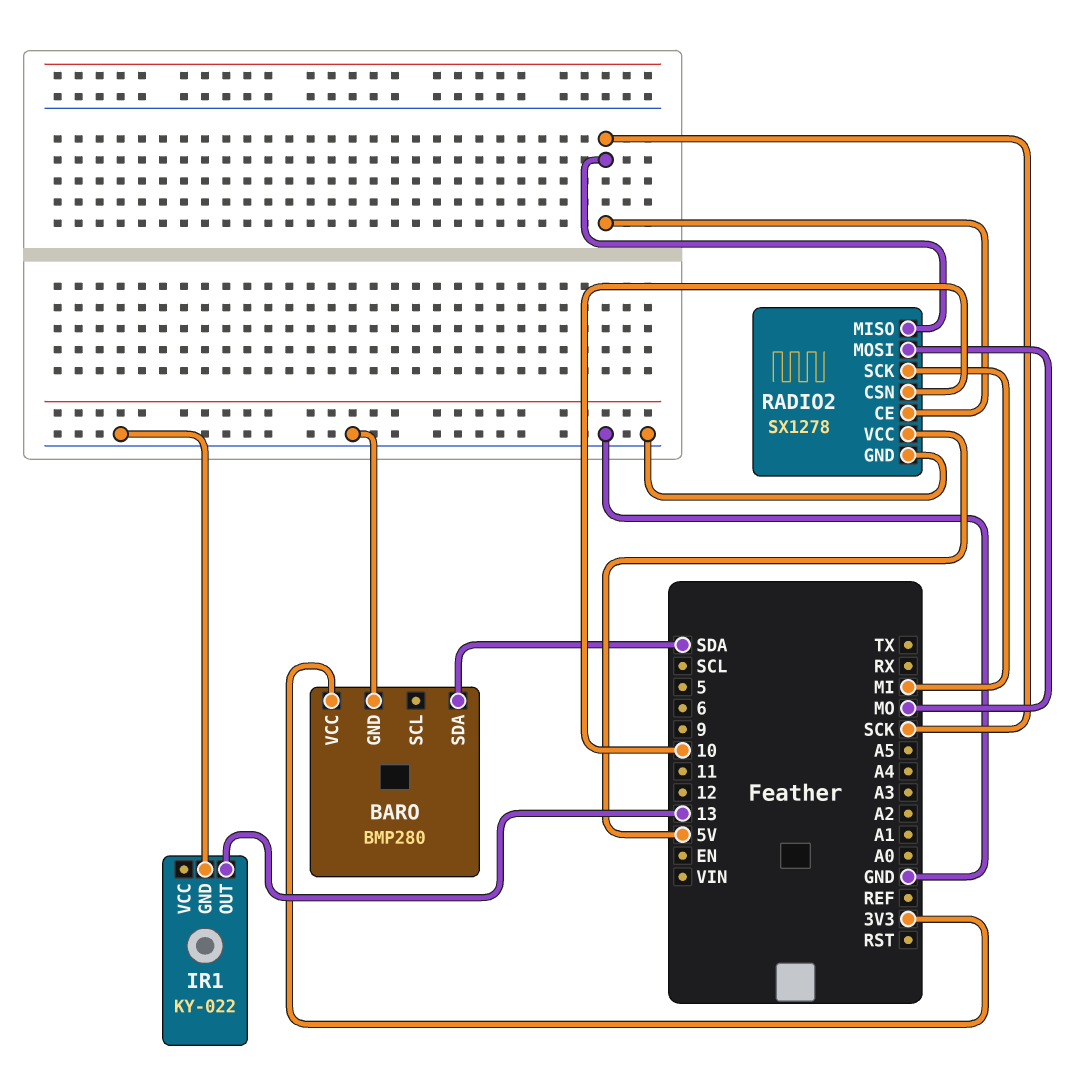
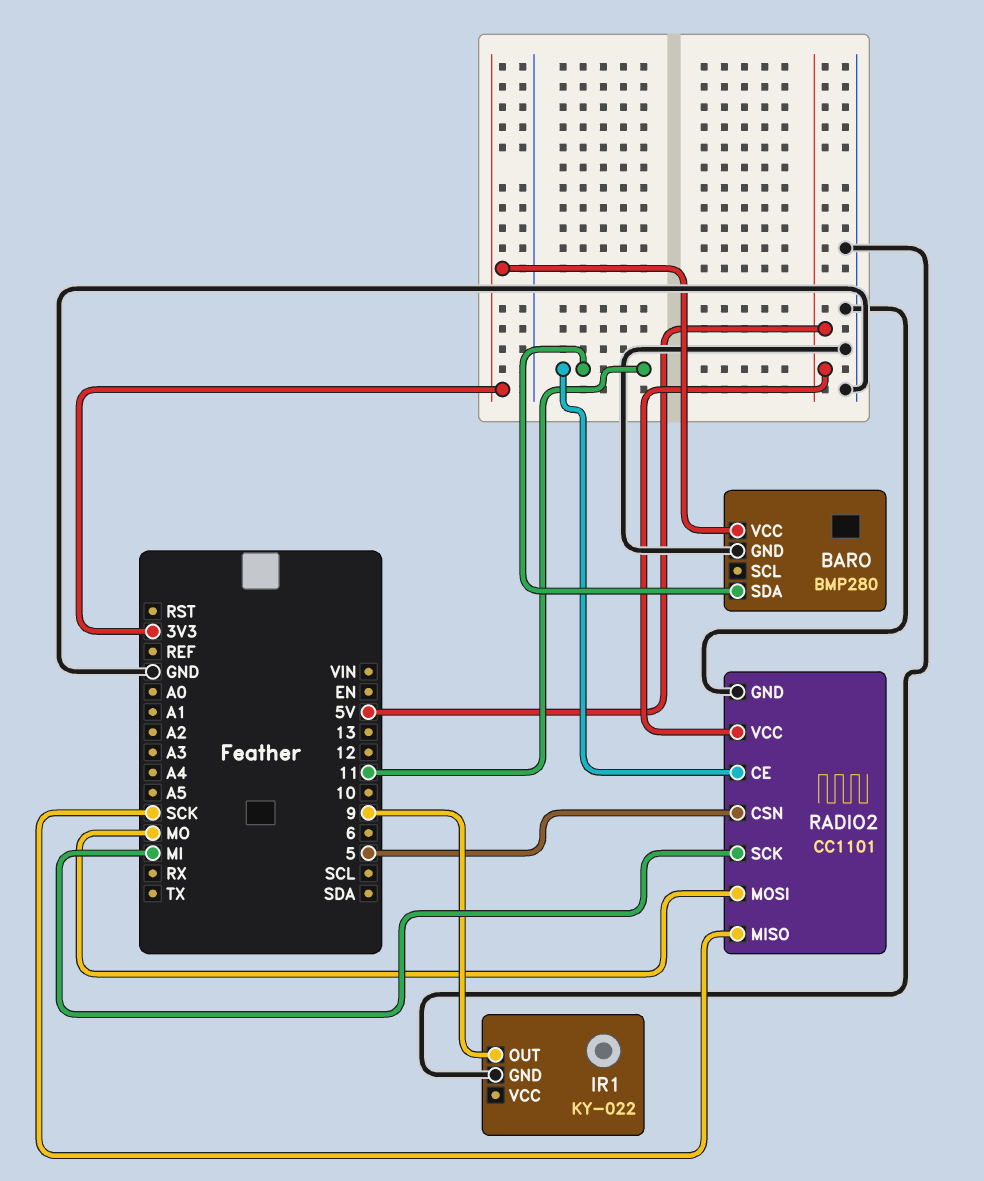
BARO pin SDA: SDA -> 11
IR1 pin OUT: 13 -> 9
RADIO2: SX1278 -> CC1101
RADIO2 pin CE: SCK -> 11
RADIO2 pin CSN: 10 -> 5

